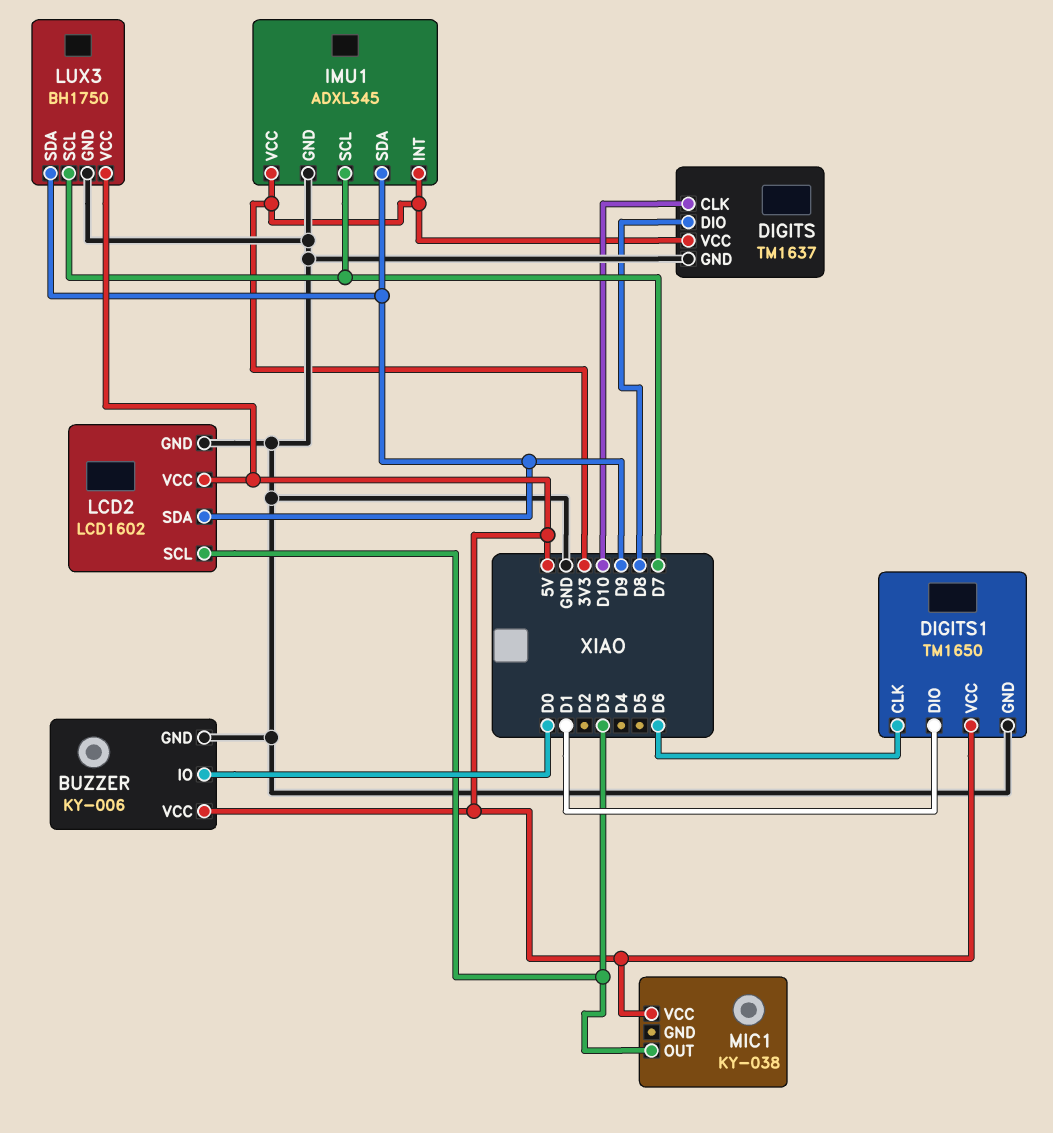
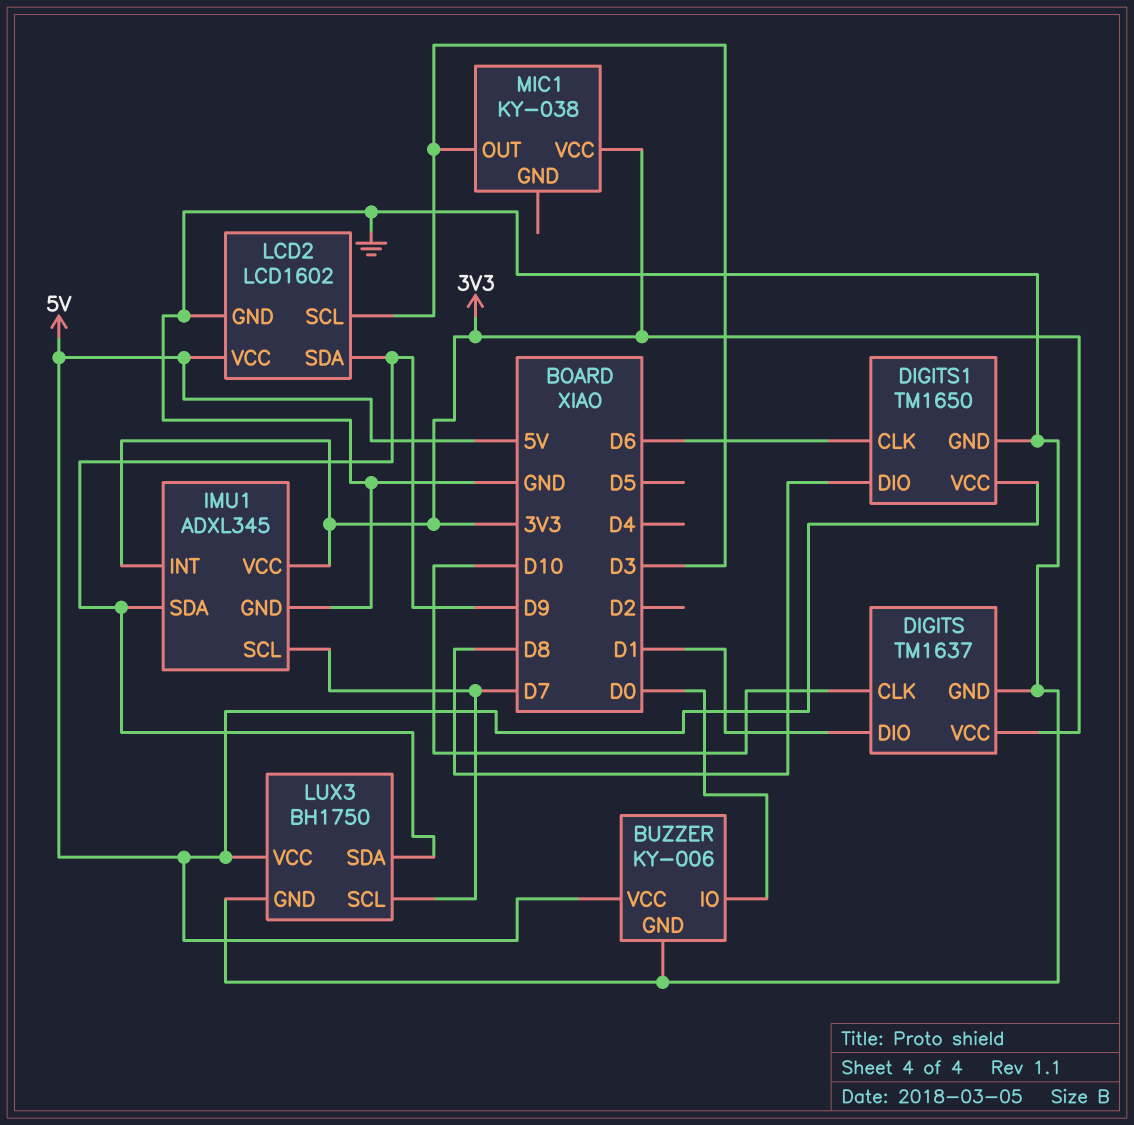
DIGITS pin DIO: D8 -> D1
DIGITS1 pin DIO: D1 -> D8
MIC1 pin VCC: 5V -> 3V3

